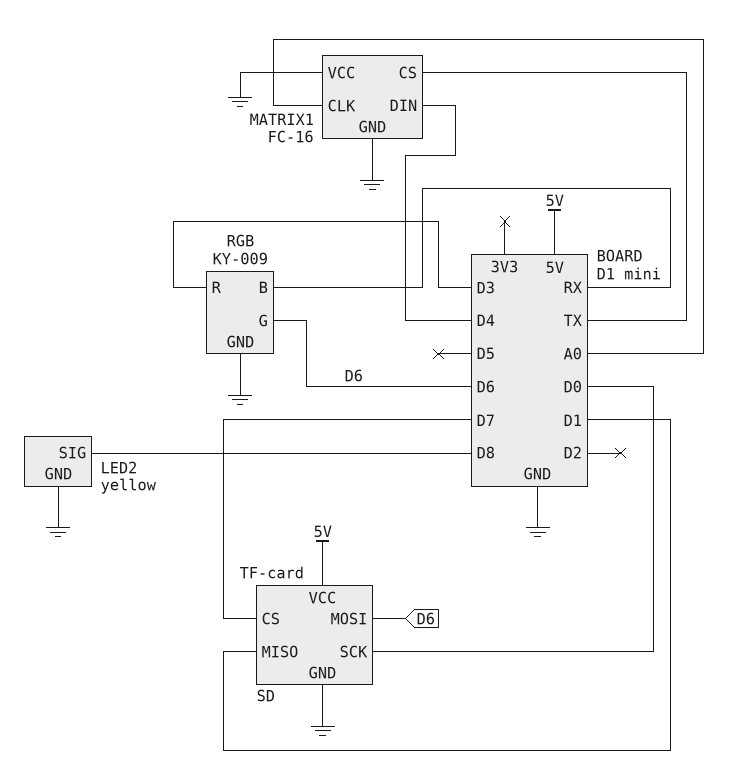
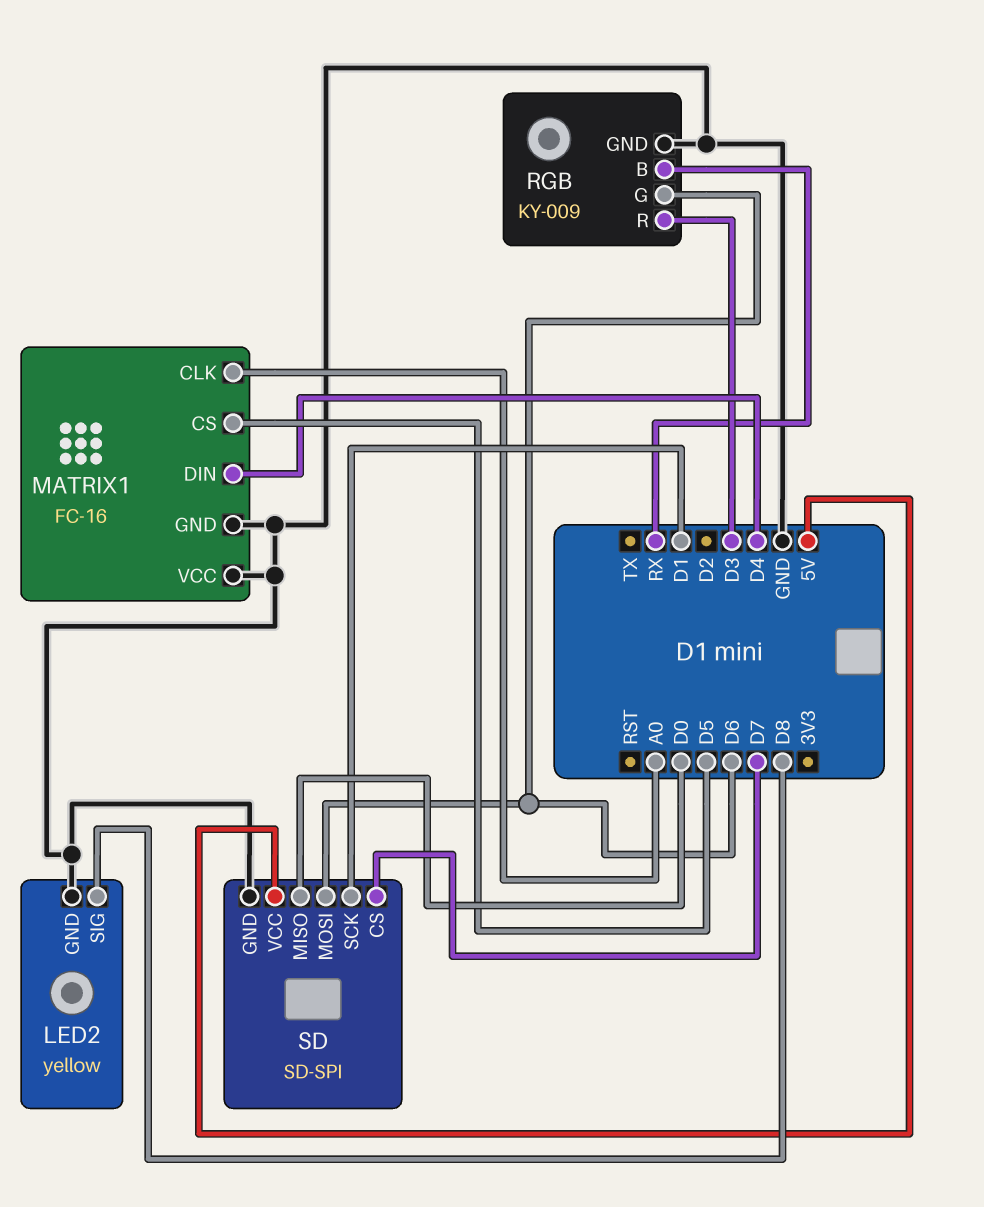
MATRIX1 pin CS: TX -> D5
SD: TF-card -> SD-SPI
SD pin MISO: D1 -> D0
SD pin SCK: D0 -> D1

